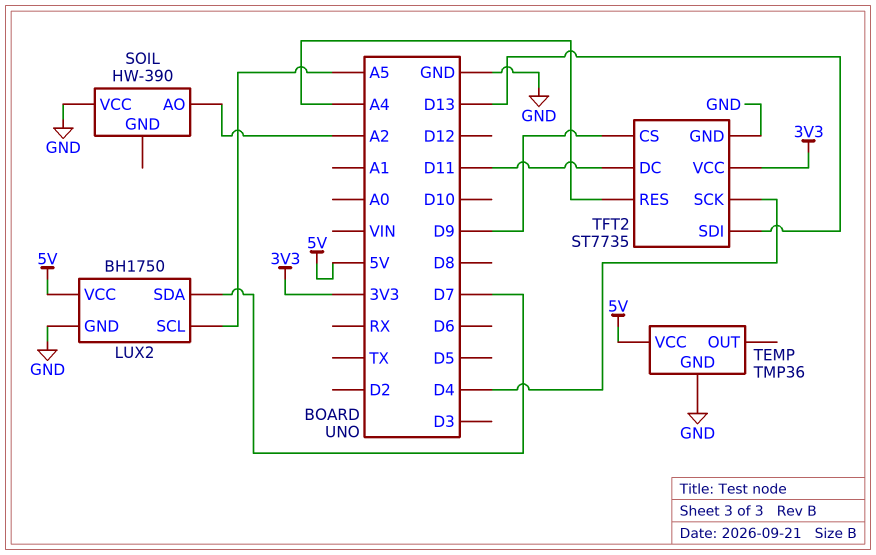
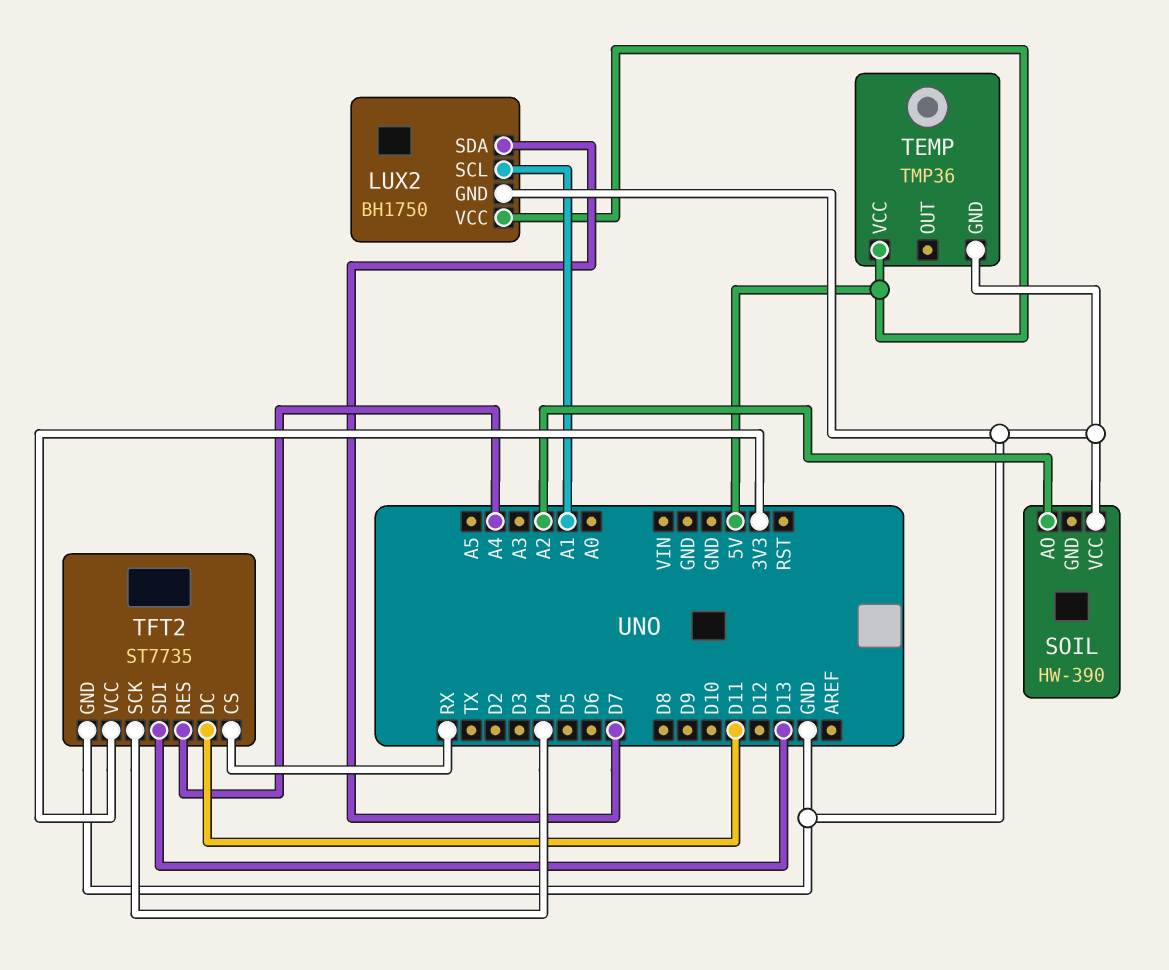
LUX2 pin SCL: A5 -> A1
TFT2 pin CS: D9 -> RX

